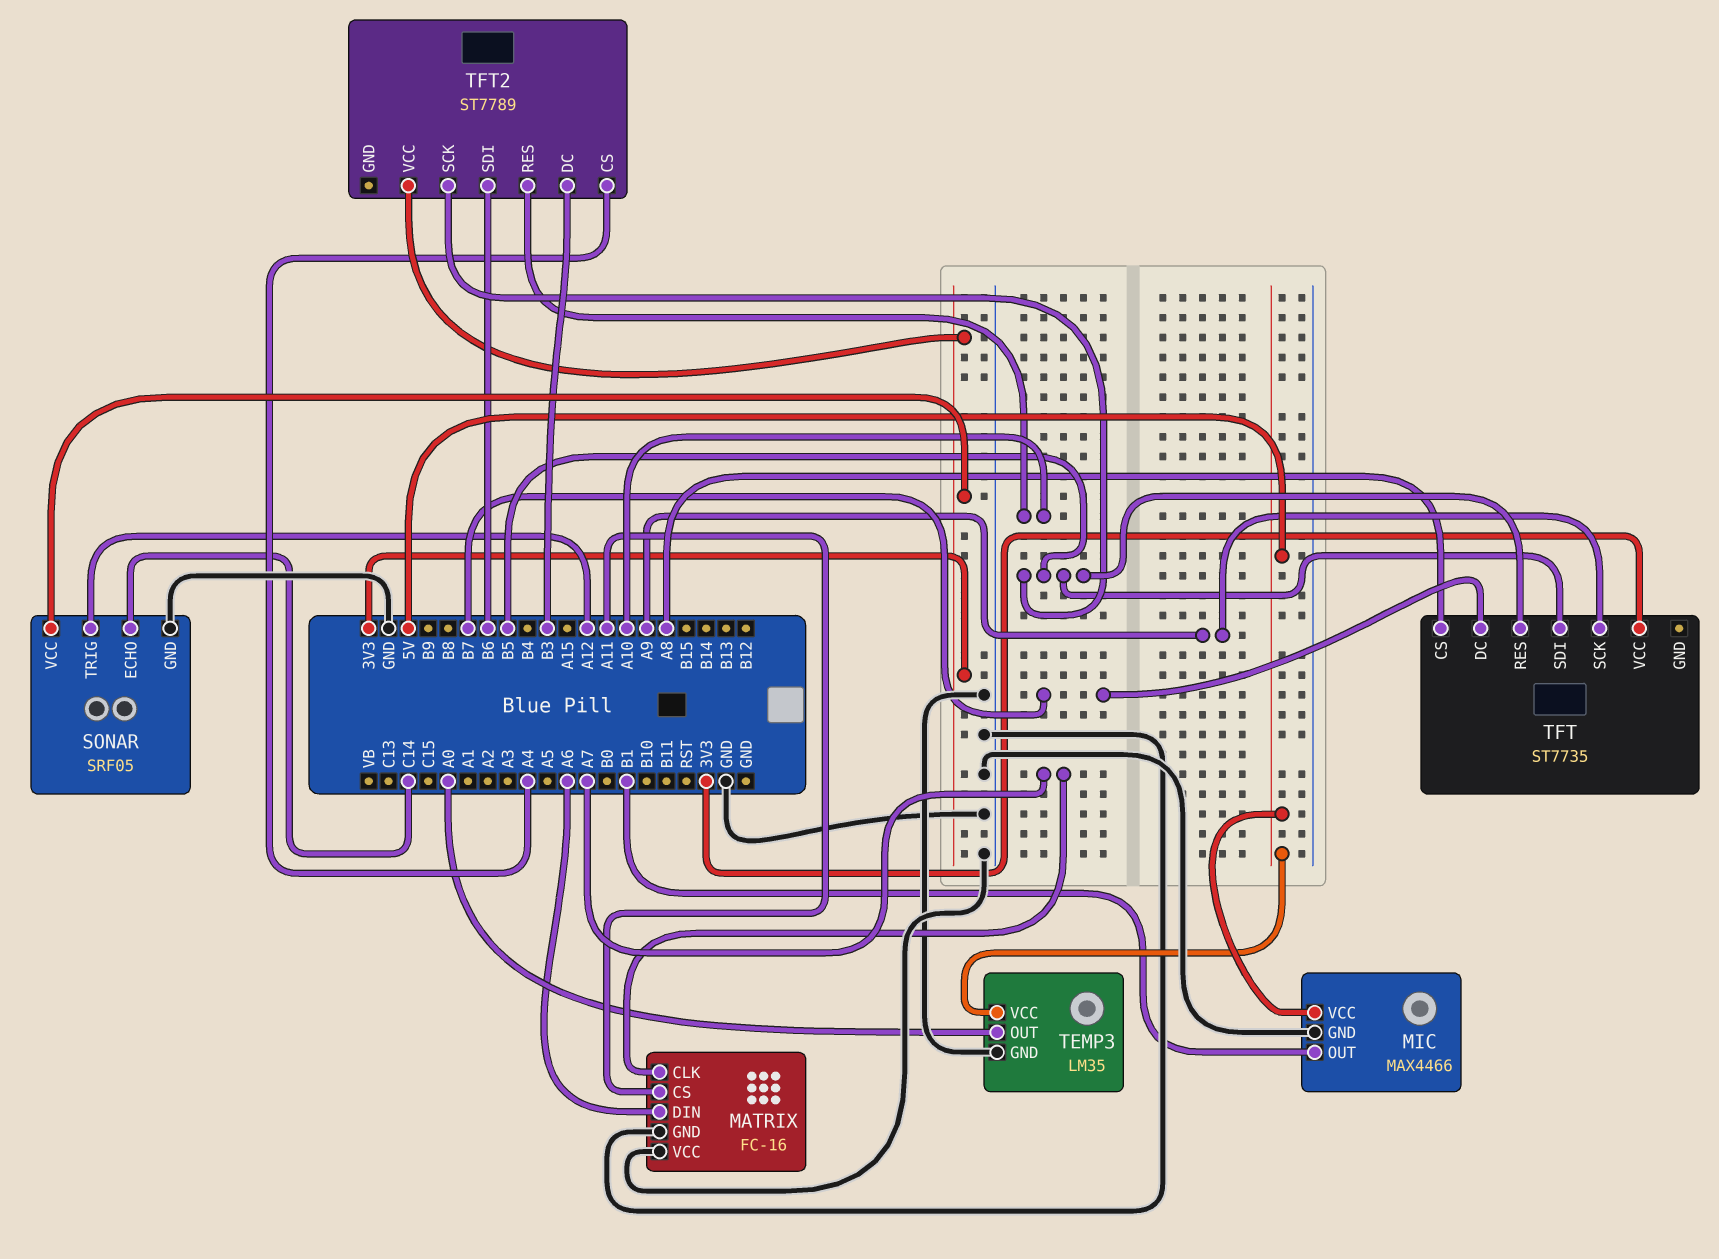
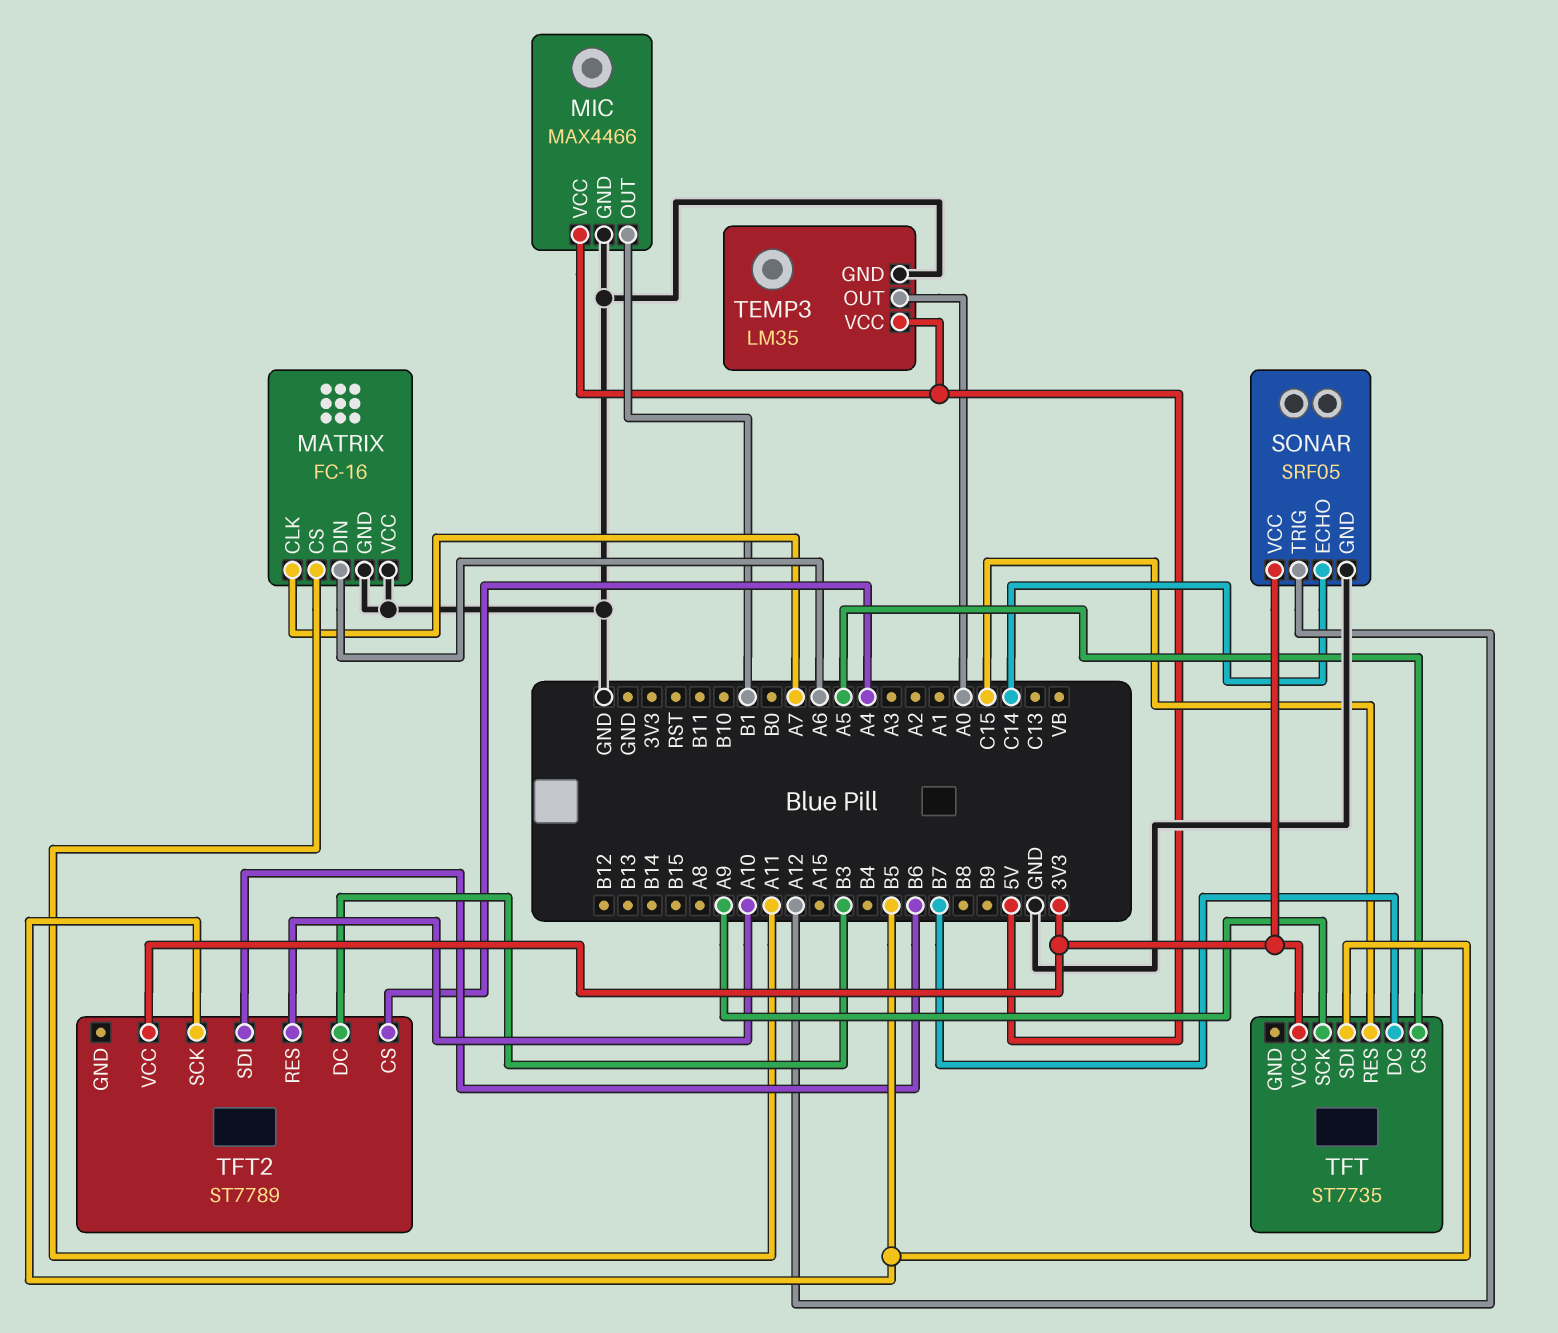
TFT pin CS: A8 -> A5
TFT pin RES: B5 -> C15

